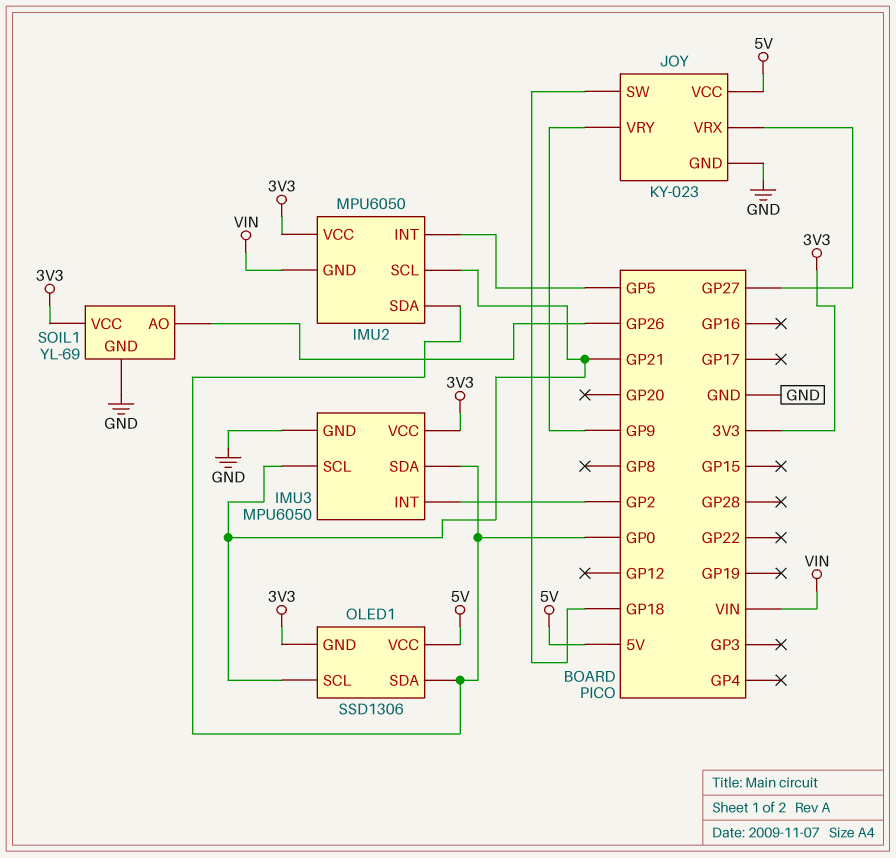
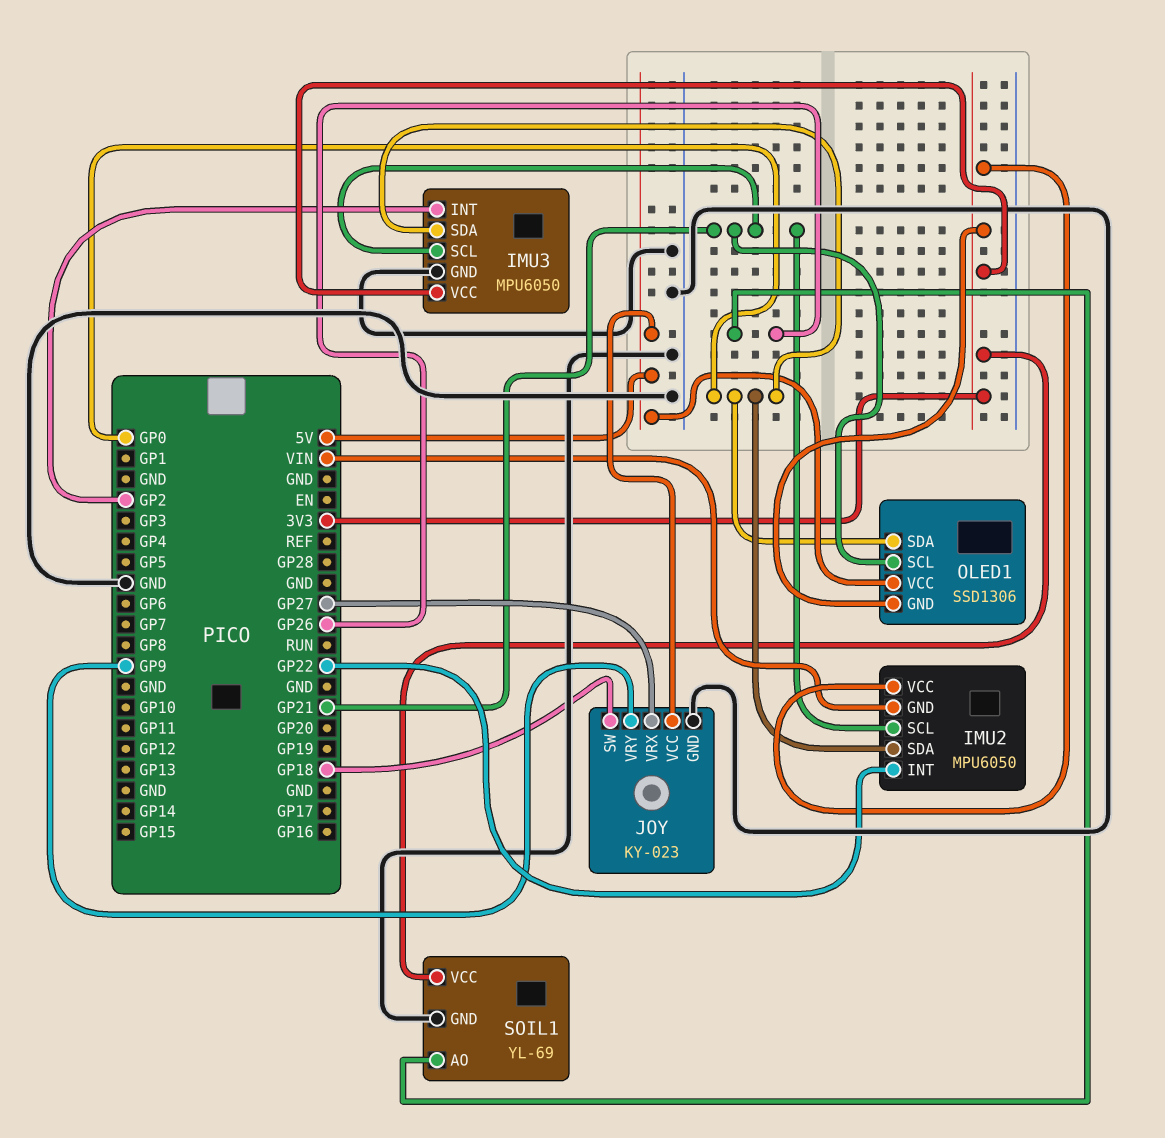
IMU2 pin INT: GP5 -> GP22

